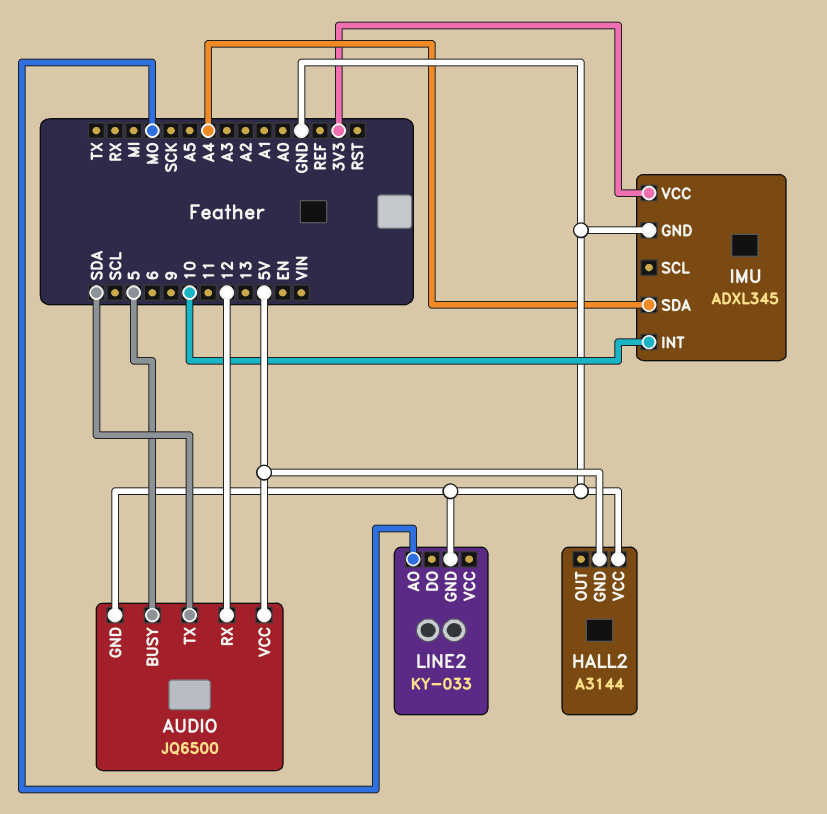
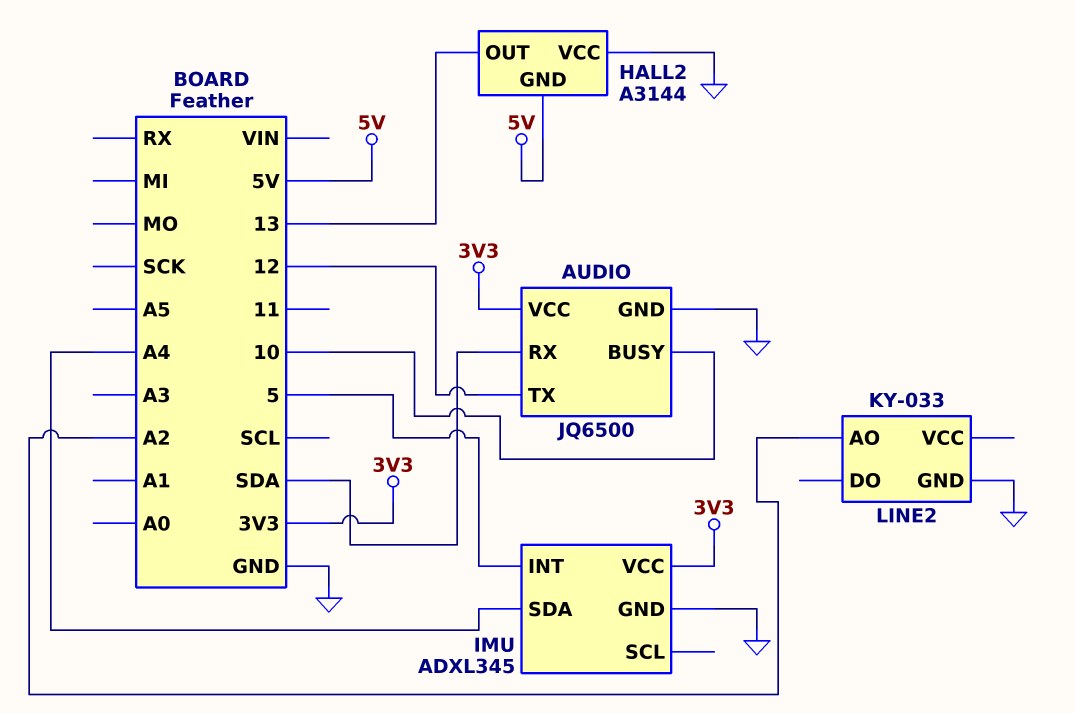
AUDIO pin BUSY: 5 -> 10
AUDIO pin RX: 12 -> SDA
AUDIO pin TX: SDA -> 12
AUDIO pin VCC: 5V -> 3V3
HALL2 pin OUT: none -> 13
IMU pin INT: 10 -> 5
LINE2 pin AO: MO -> A2

